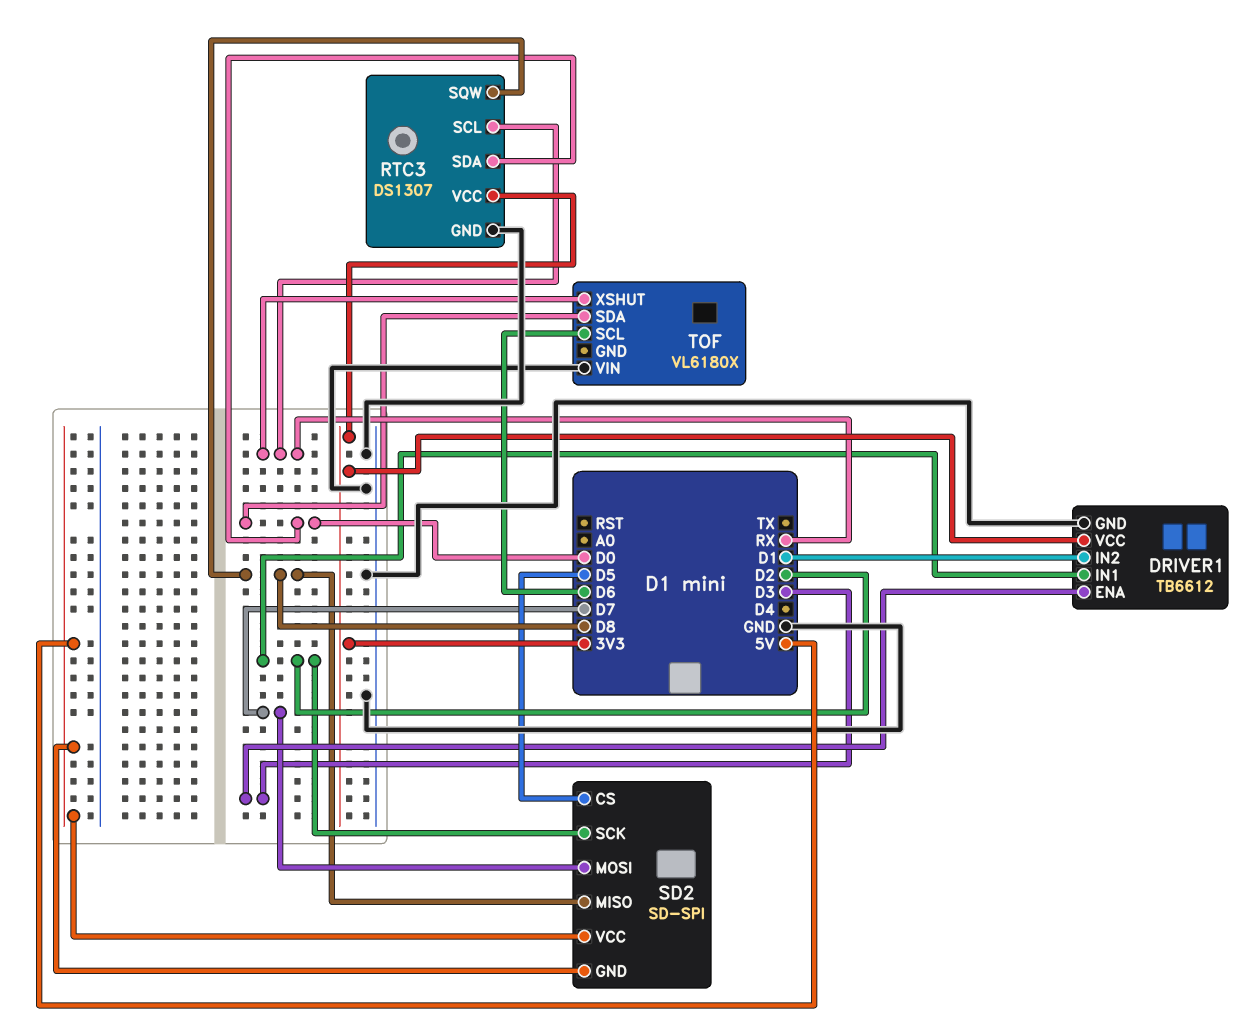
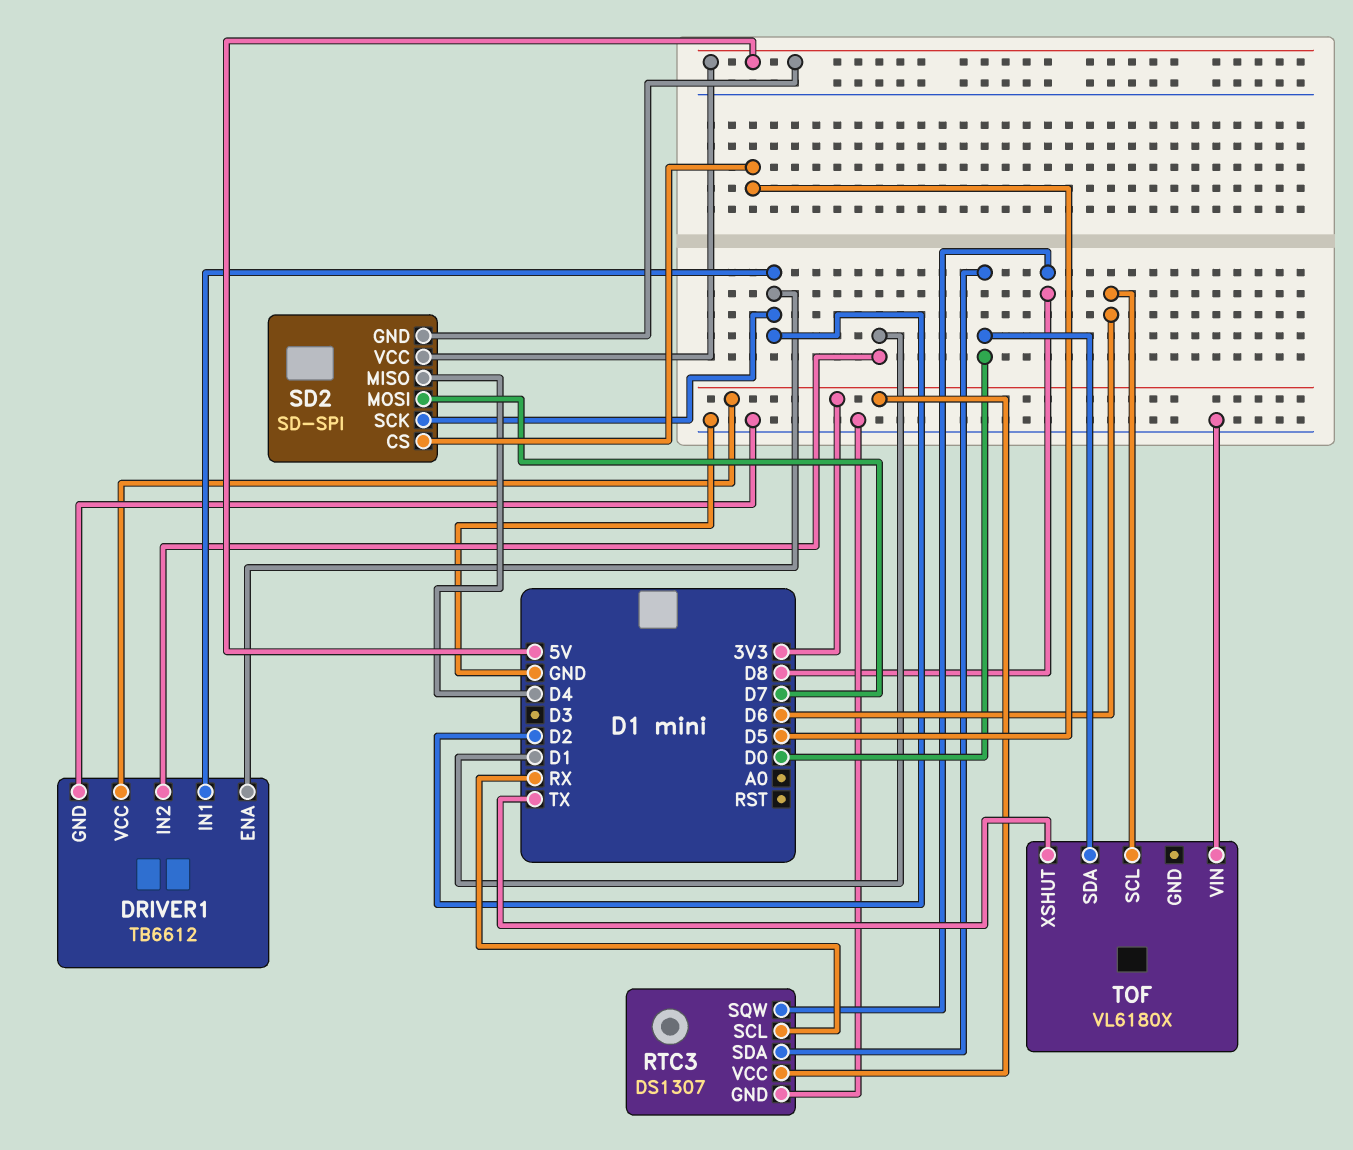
DRIVER1 pin ENA: D3 -> D2
SD2 pin MISO: D8 -> D4
TOF pin XSHUT: RX -> TX

